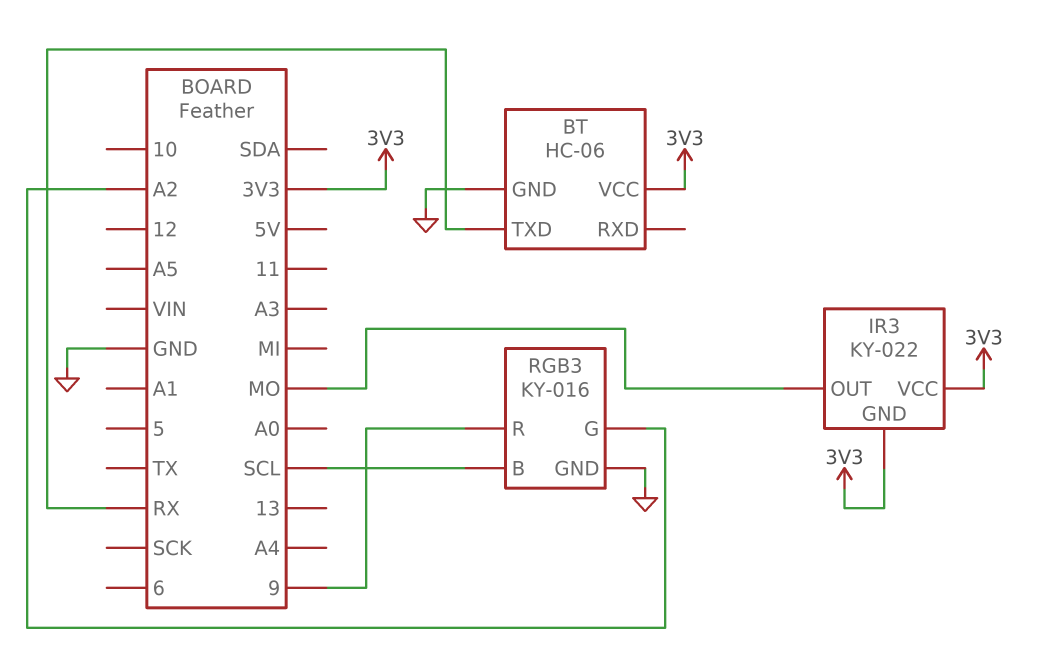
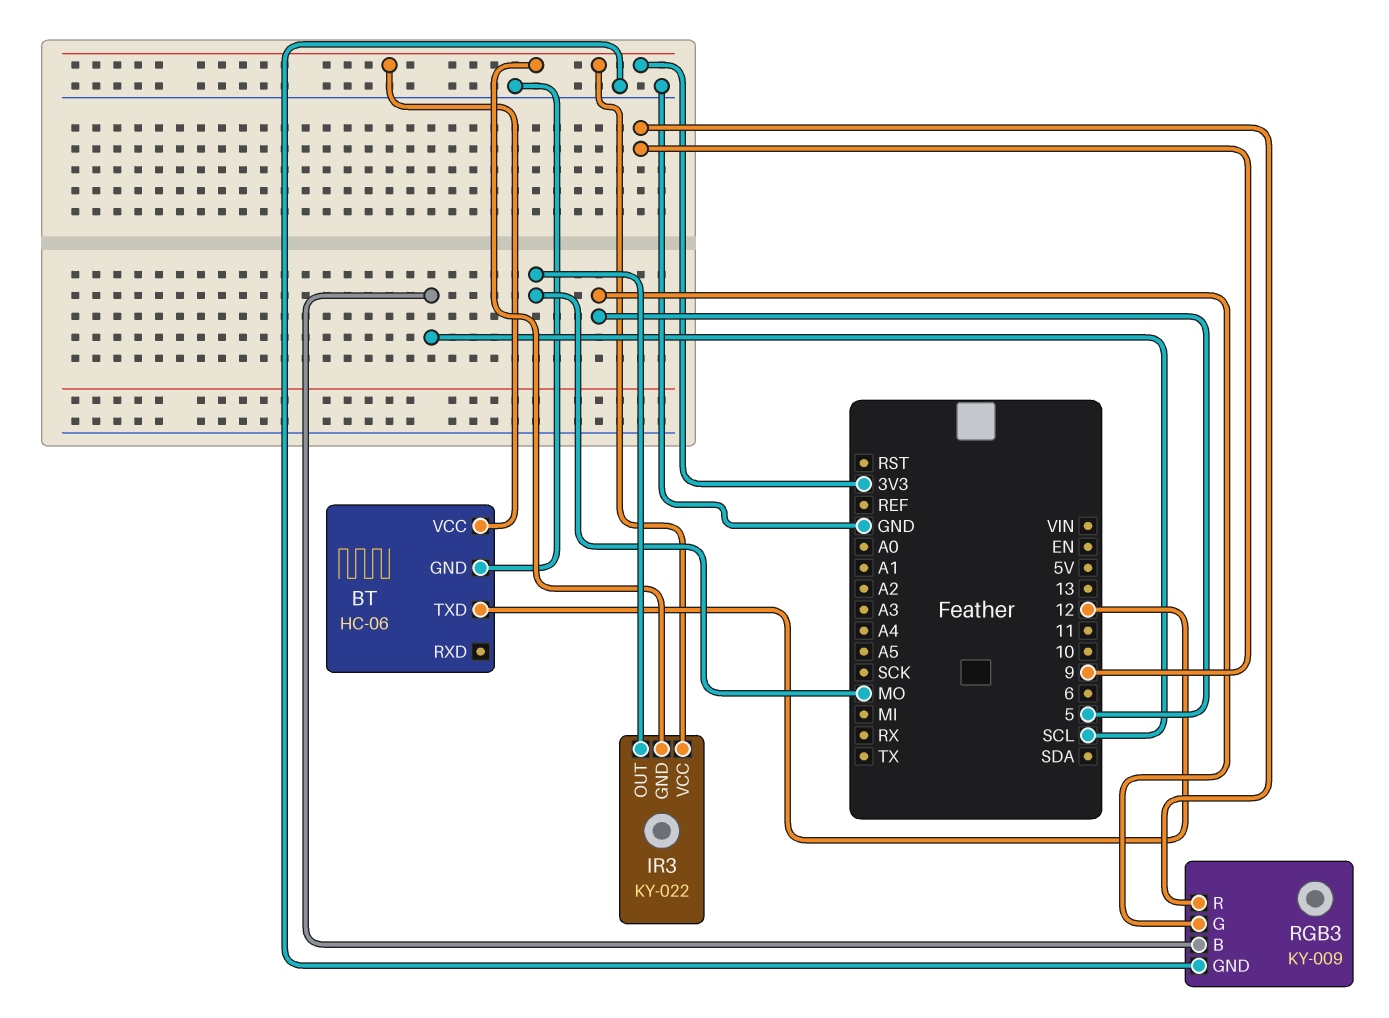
BT pin TXD: RX -> 12
RGB3: KY-016 -> KY-009
RGB3 pin G: A2 -> 5

